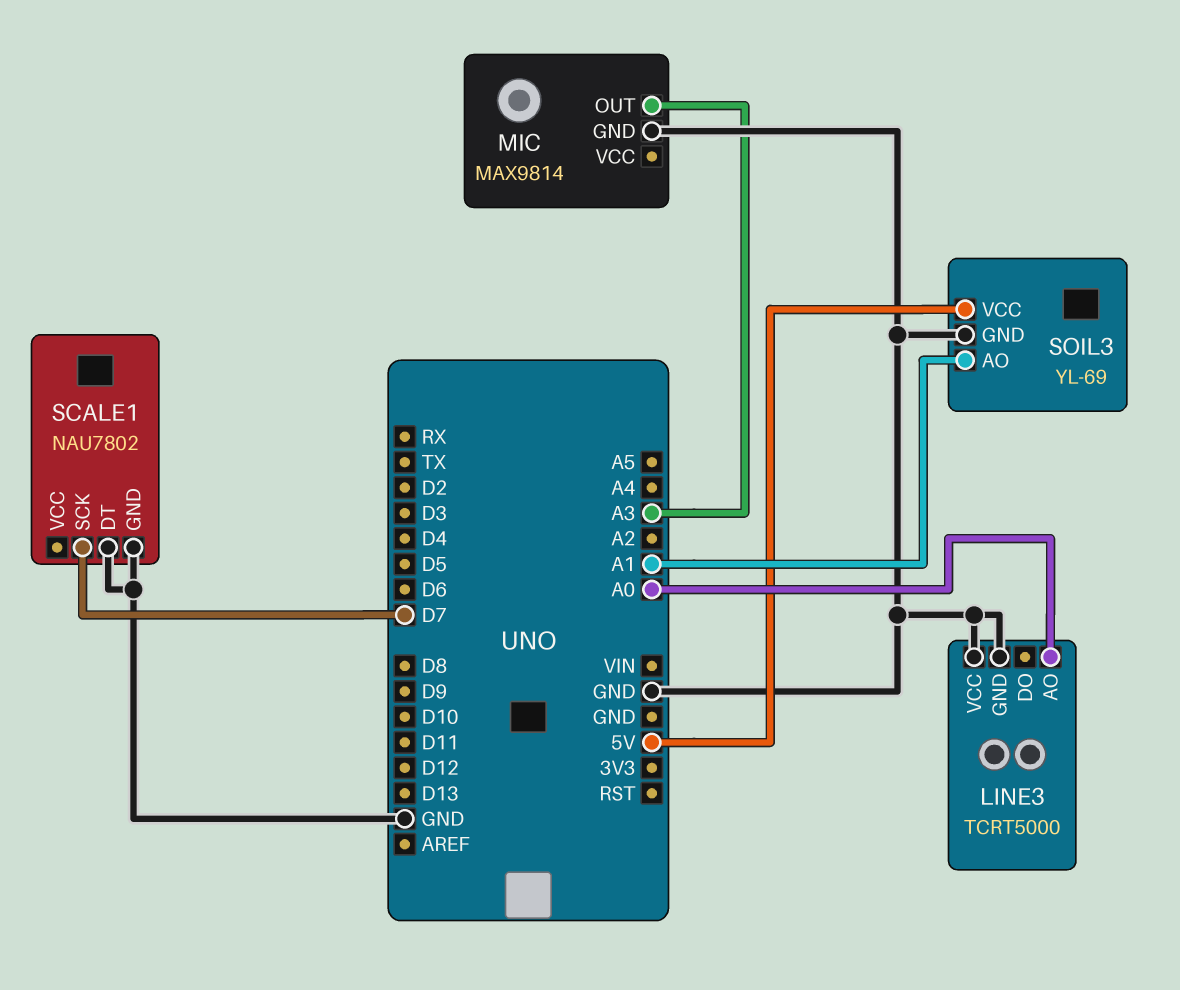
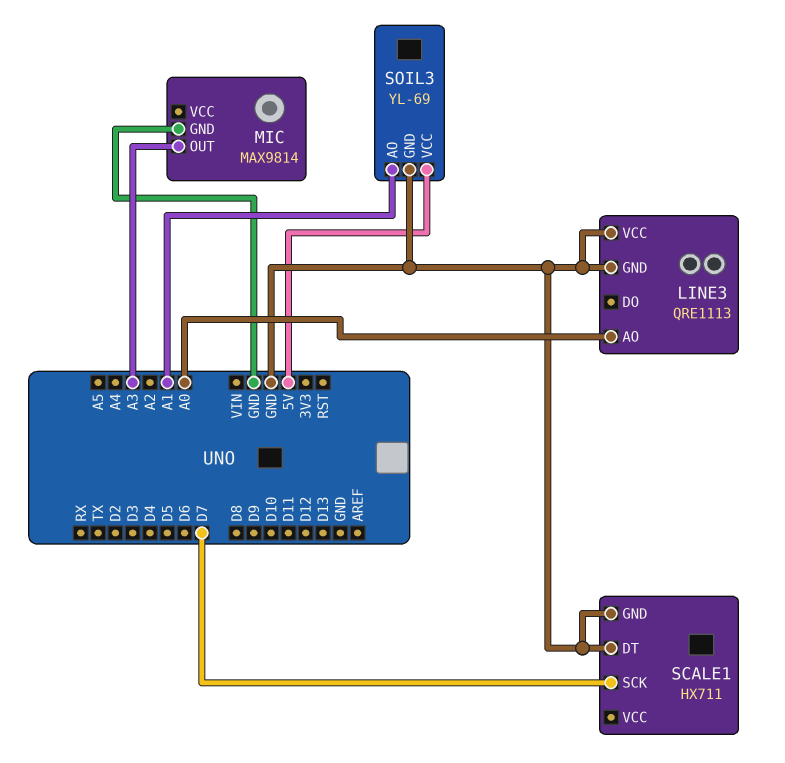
LINE3: TCRT5000 -> QRE1113
SCALE1: NAU7802 -> HX711

